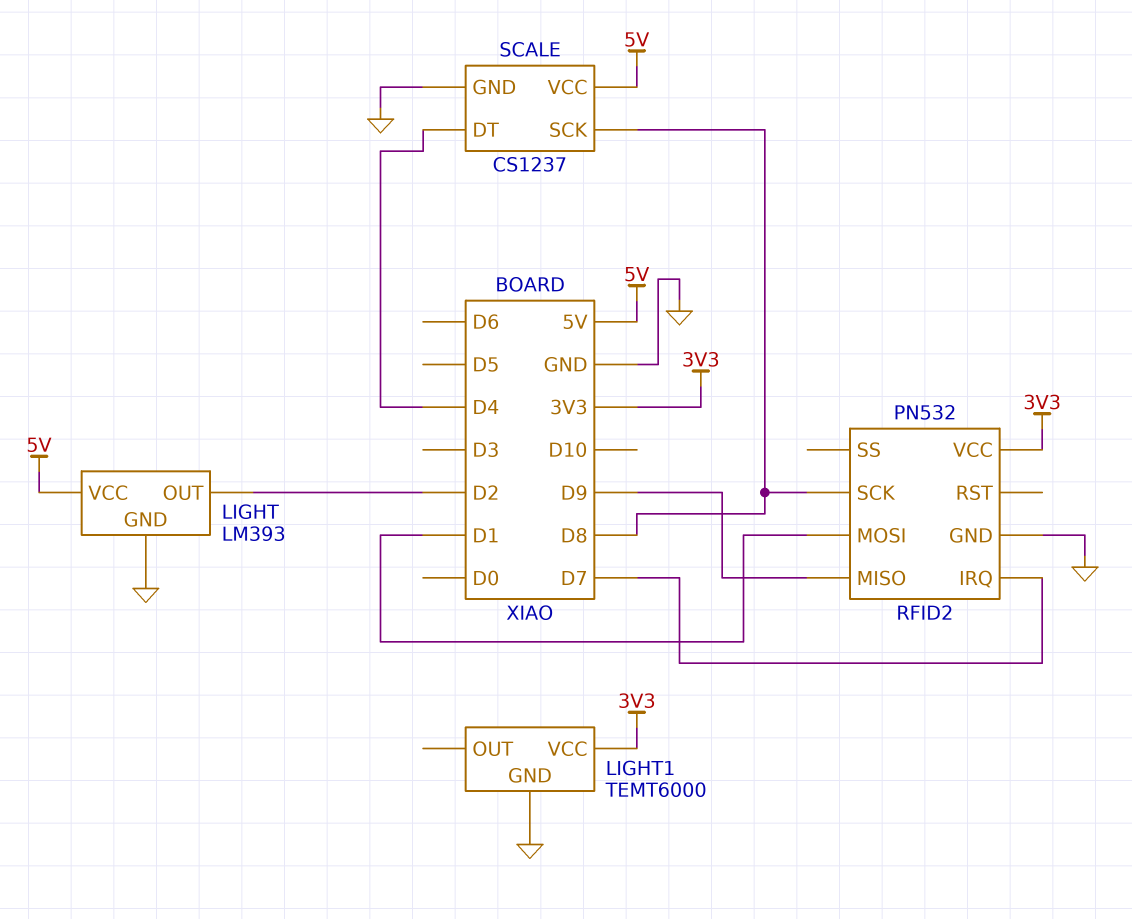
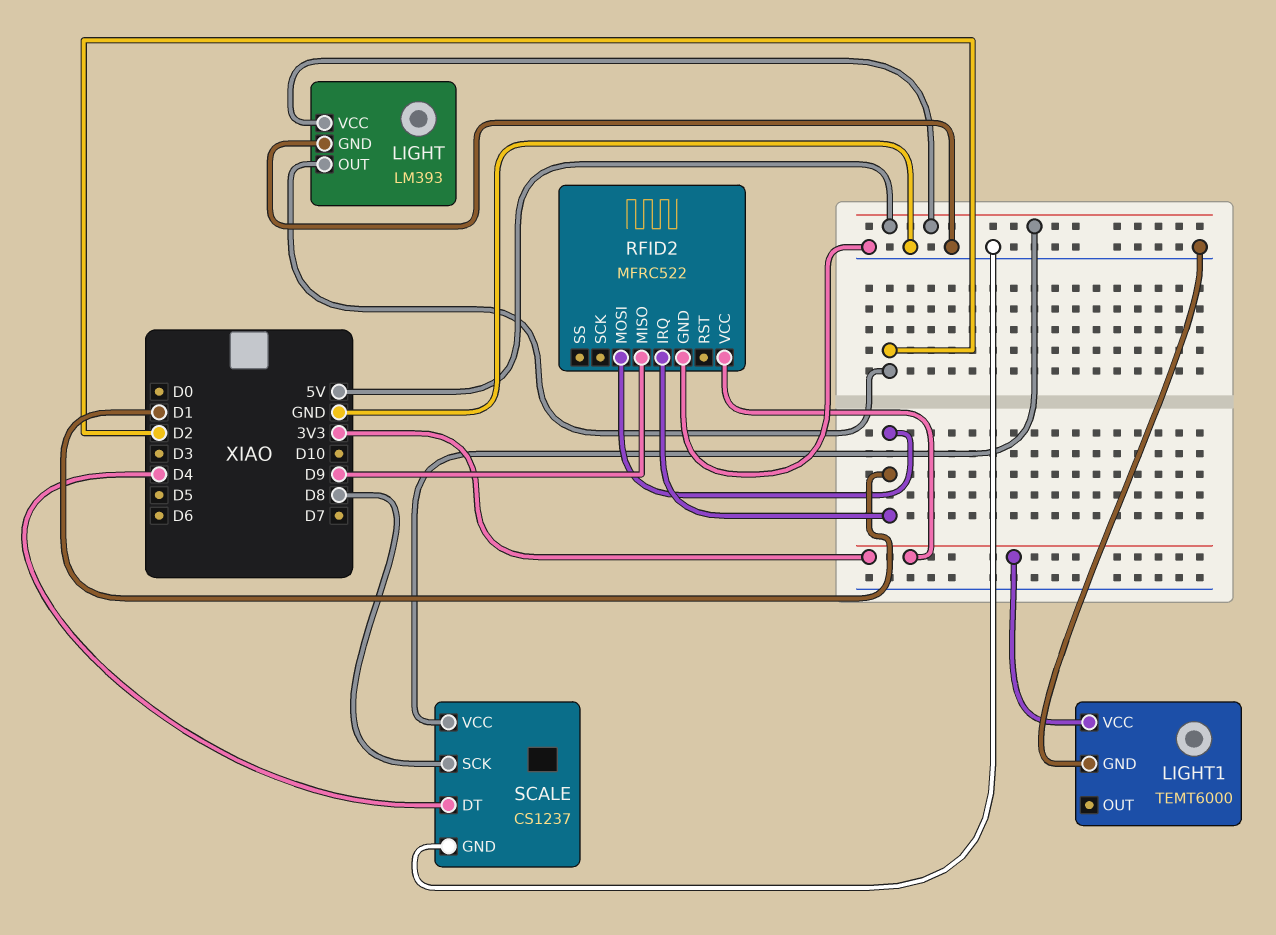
RFID2: PN532 -> MFRC522
RFID2 pin IRQ: D7 -> D1
RFID2 pin SCK: D8 -> none

